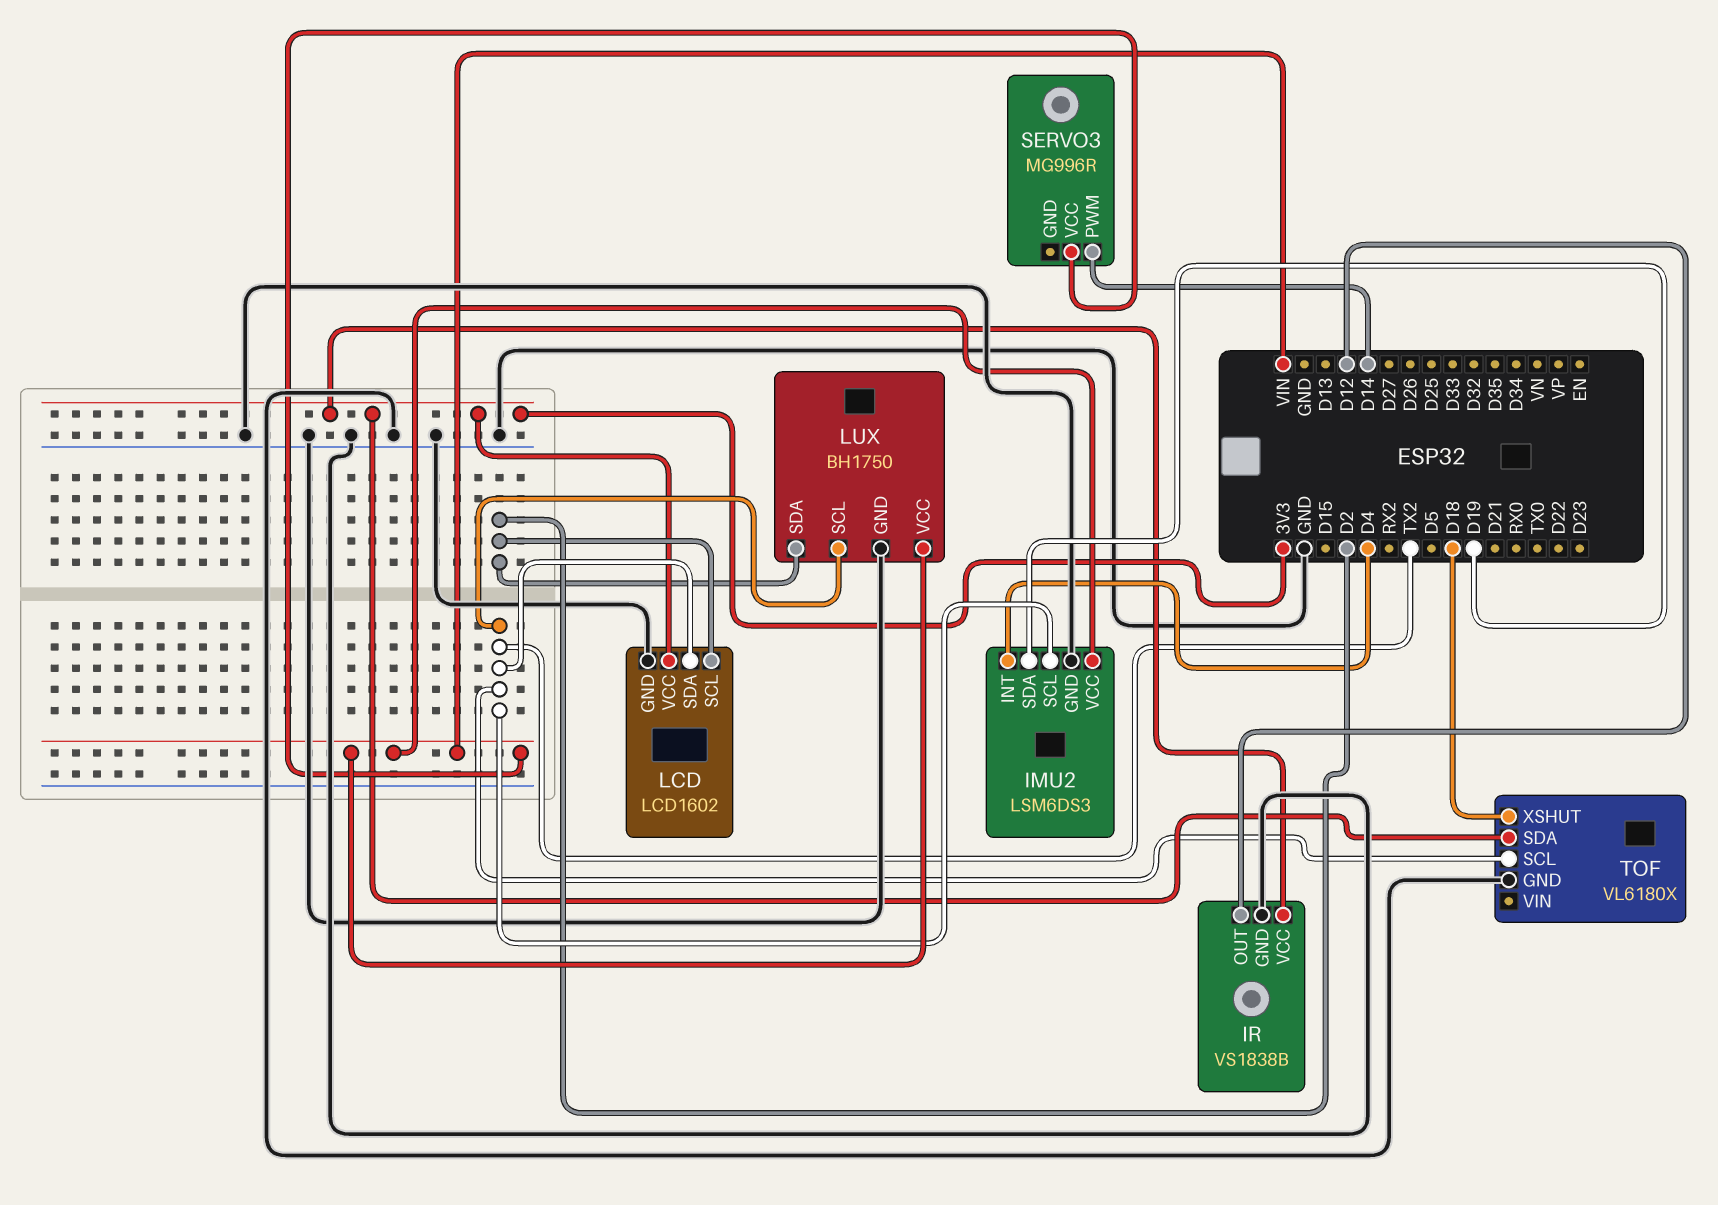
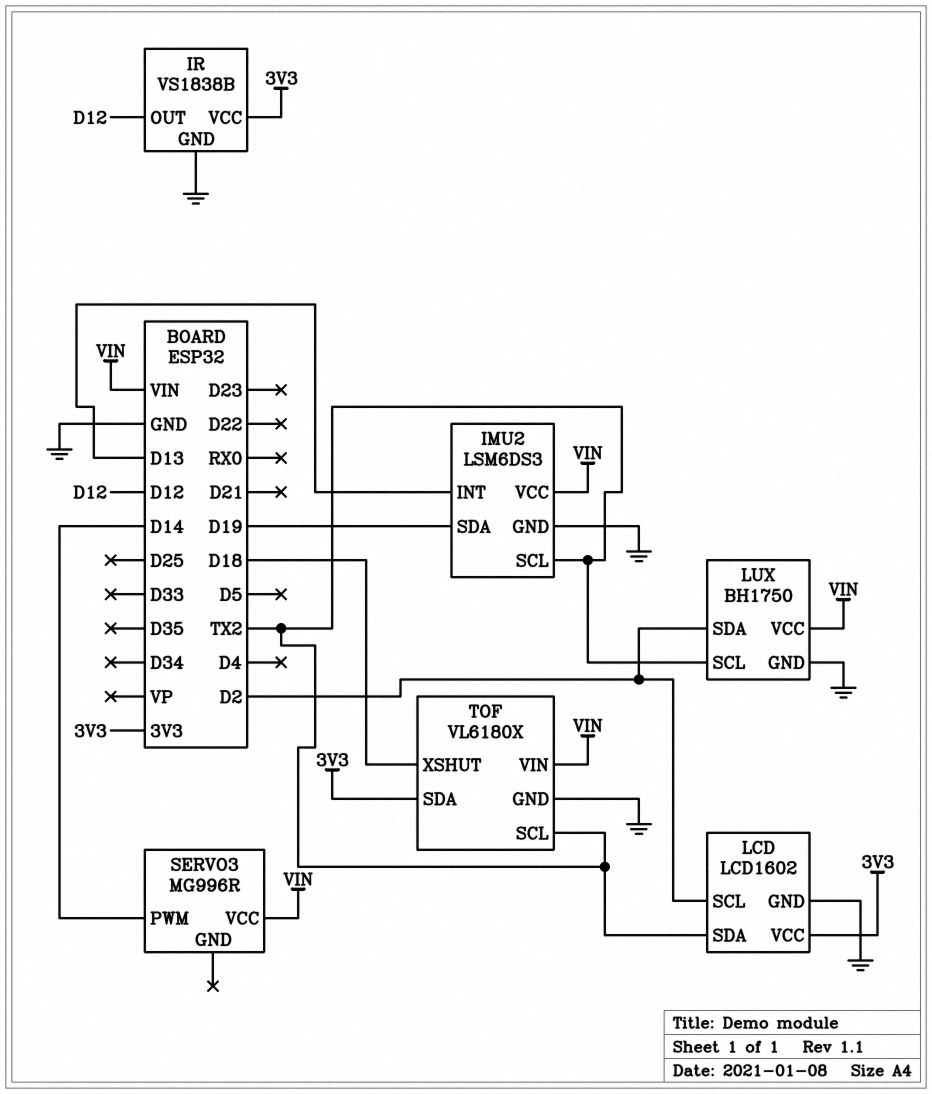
IMU2 pin INT: D4 -> D13
TOF pin VIN: none -> VIN

